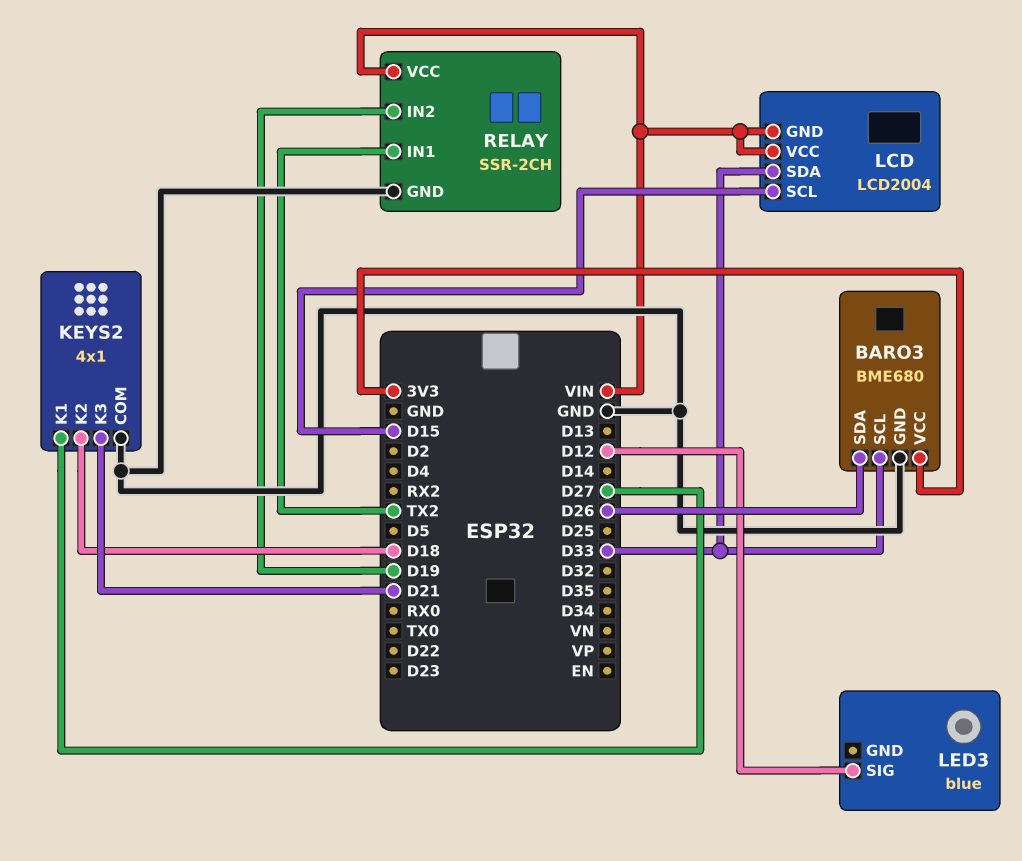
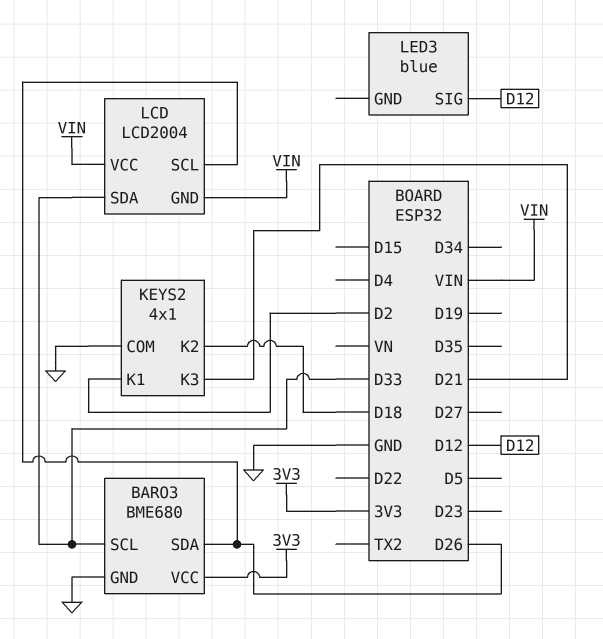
KEYS2 pin K1: D27 -> D2
LCD pin SCL: D15 -> D26
RELAY: SSR-2CH -> none
RELAY pin GND: GND -> none
RELAY pin IN1: TX2 -> none
RELAY pin IN2: D19 -> none
RELAY pin VCC: VIN -> none

